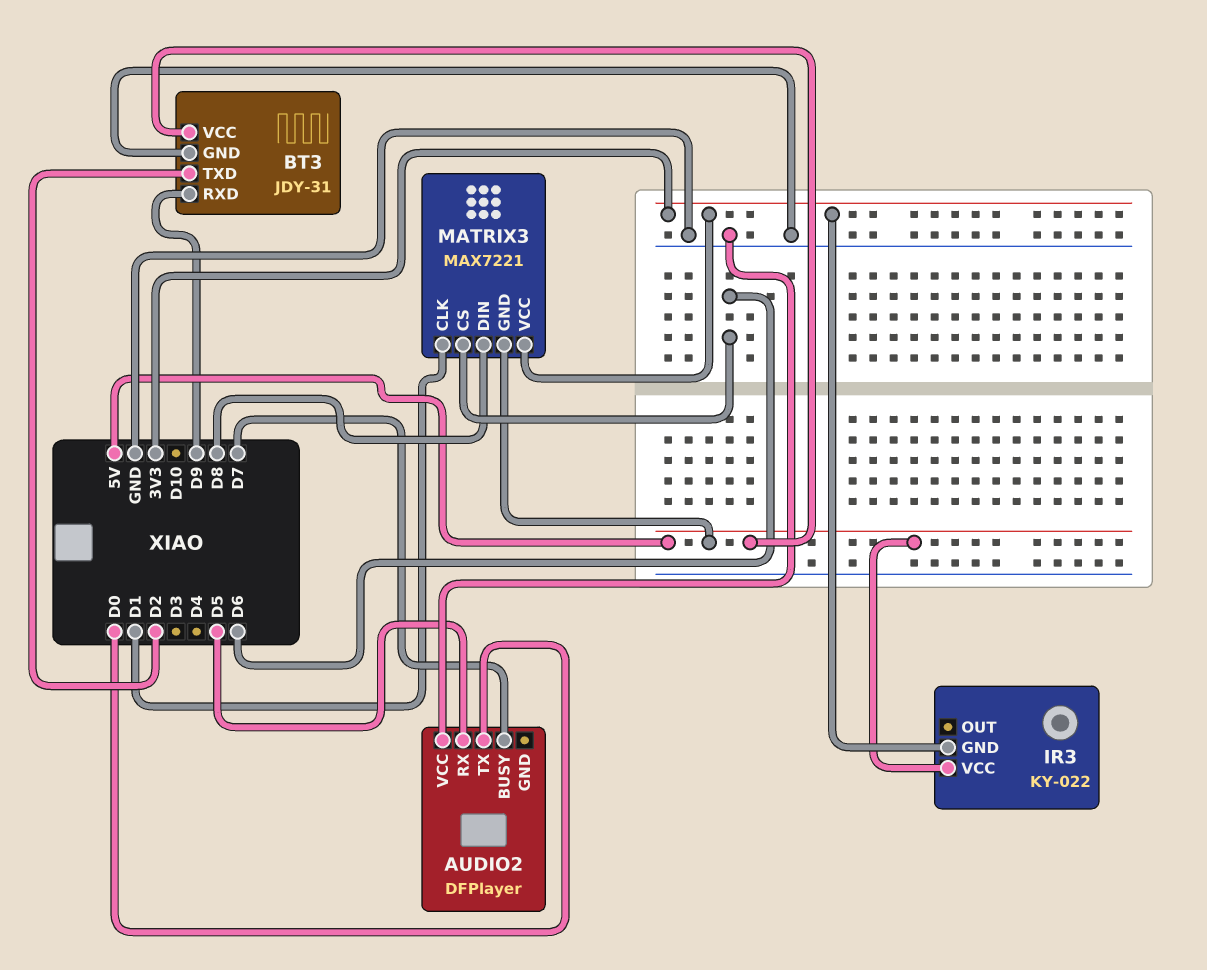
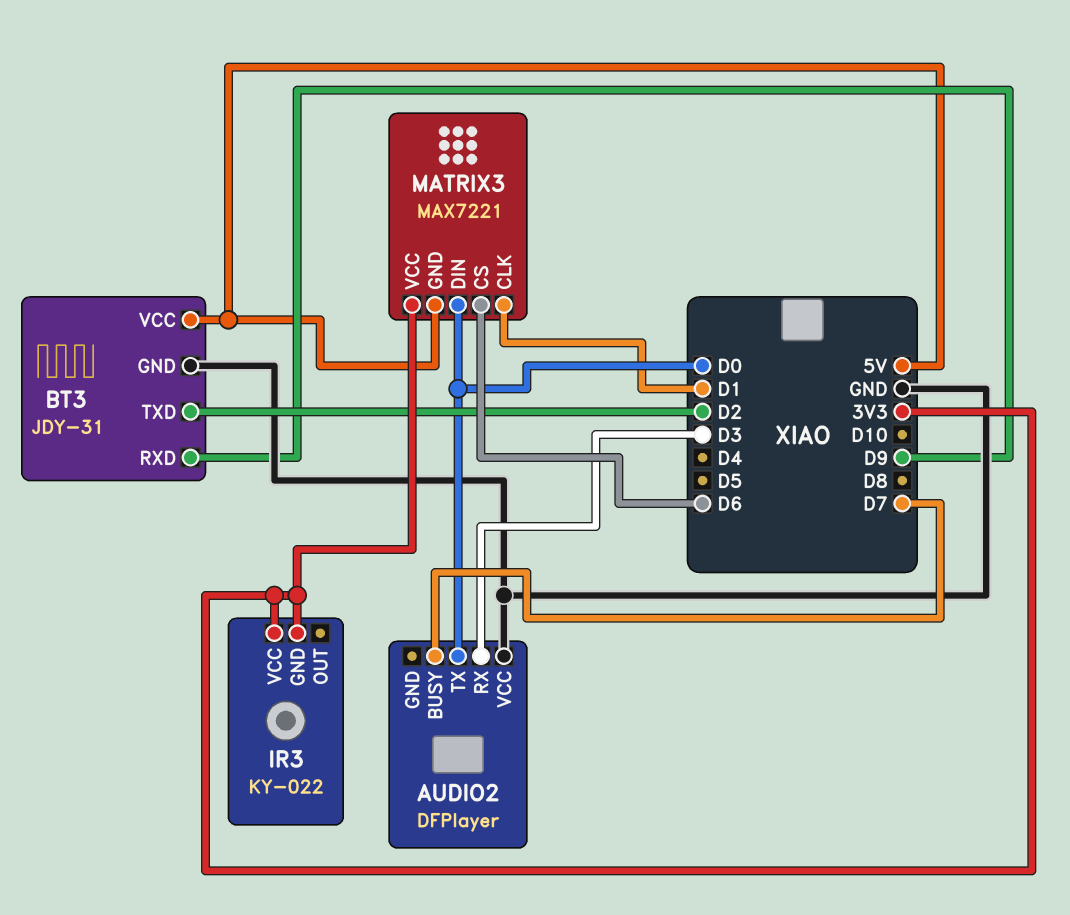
AUDIO2 pin RX: D5 -> D3
IR3 pin VCC: 5V -> 3V3
MATRIX3 pin DIN: D8 -> D0

